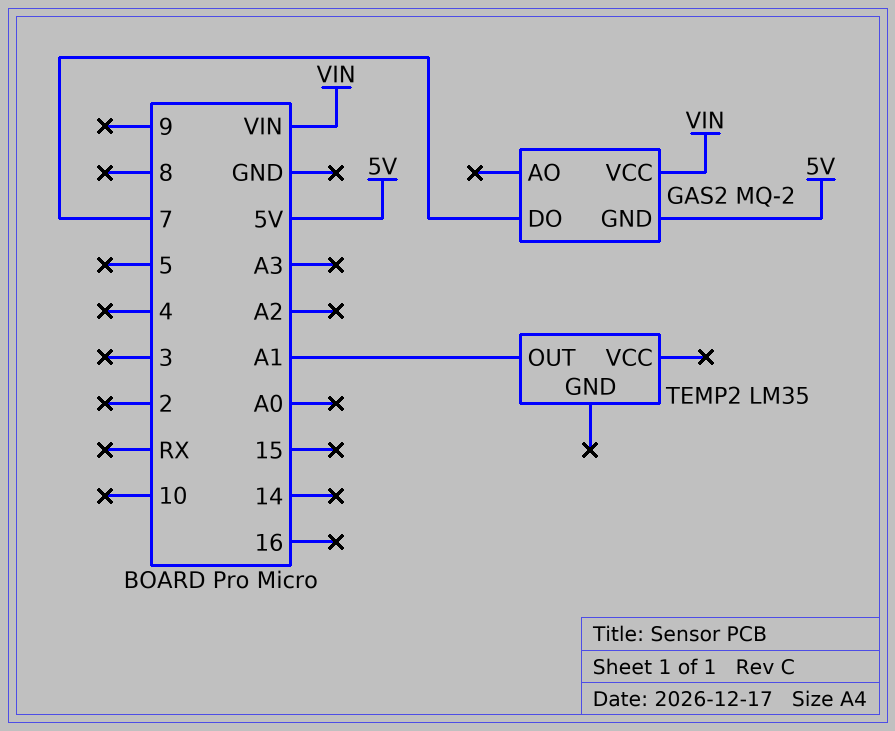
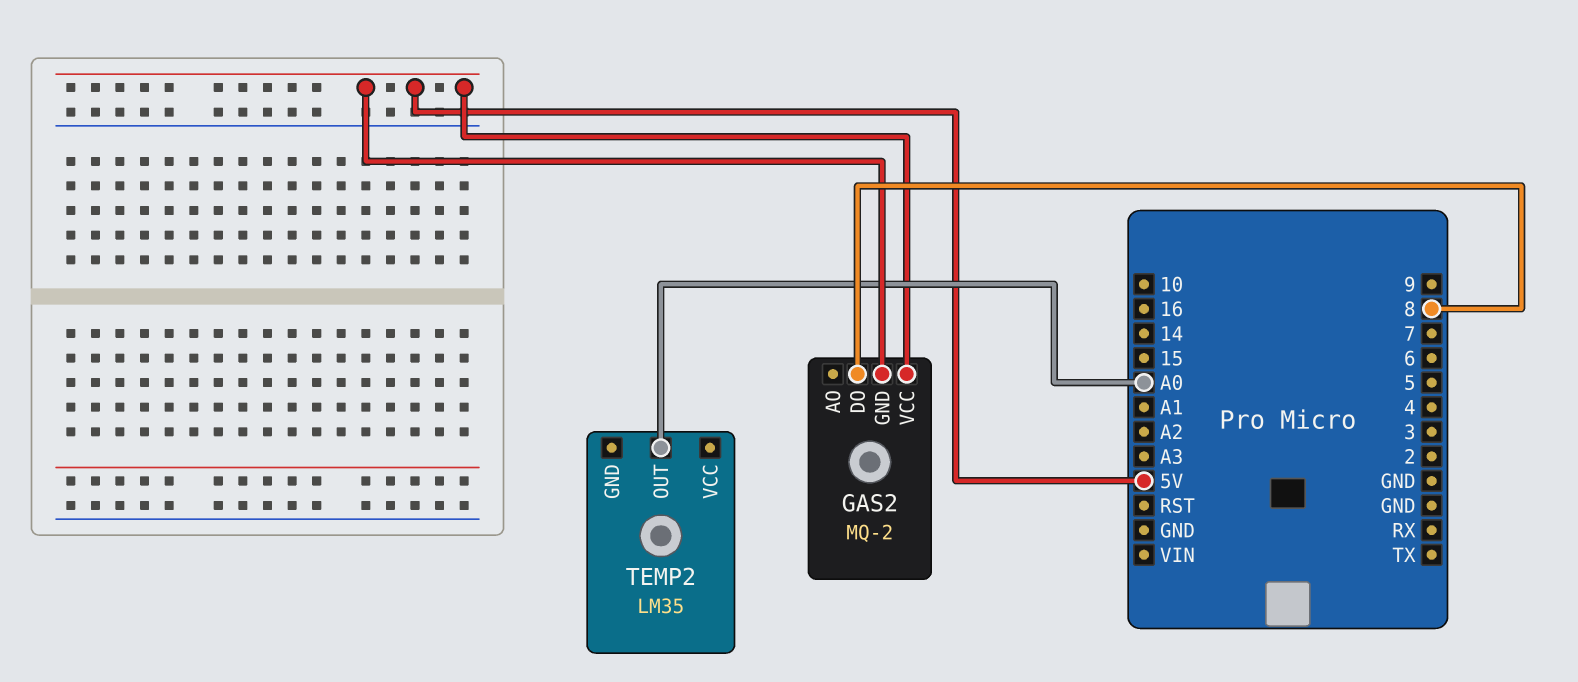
GAS2 pin DO: 7 -> 8
GAS2 pin VCC: VIN -> 5V
TEMP2 pin OUT: A1 -> A0

